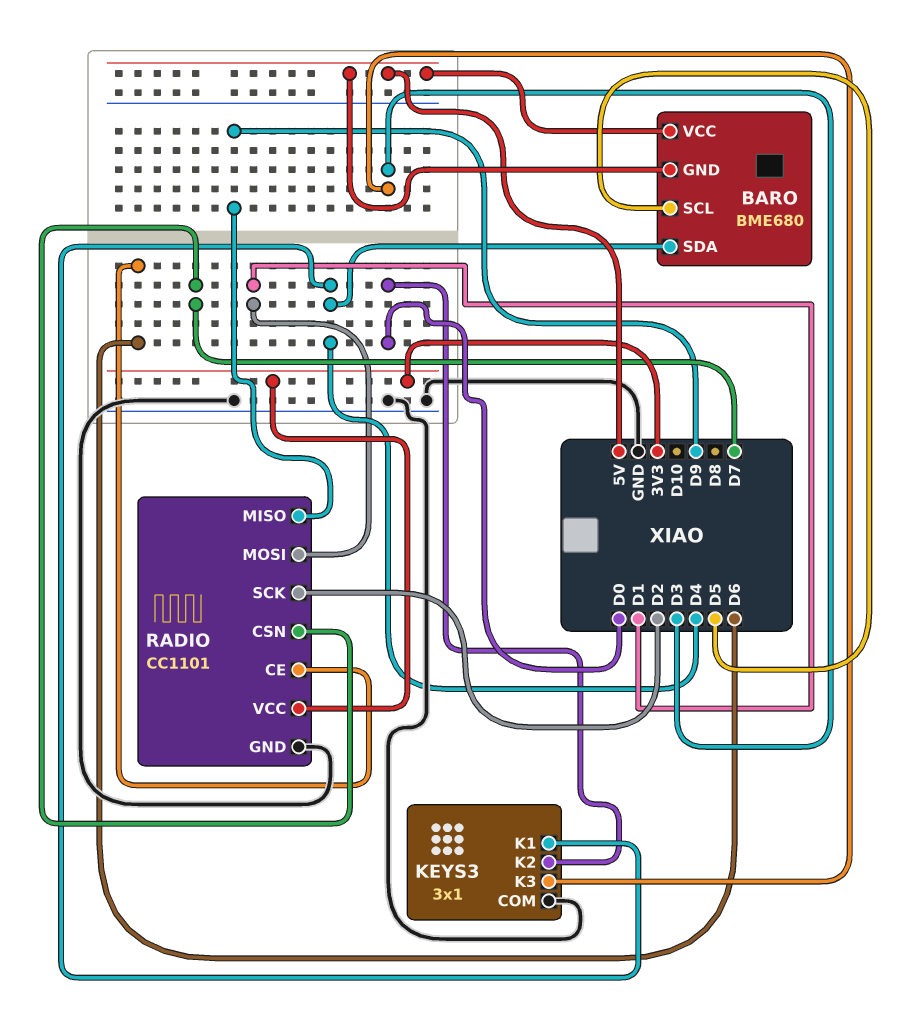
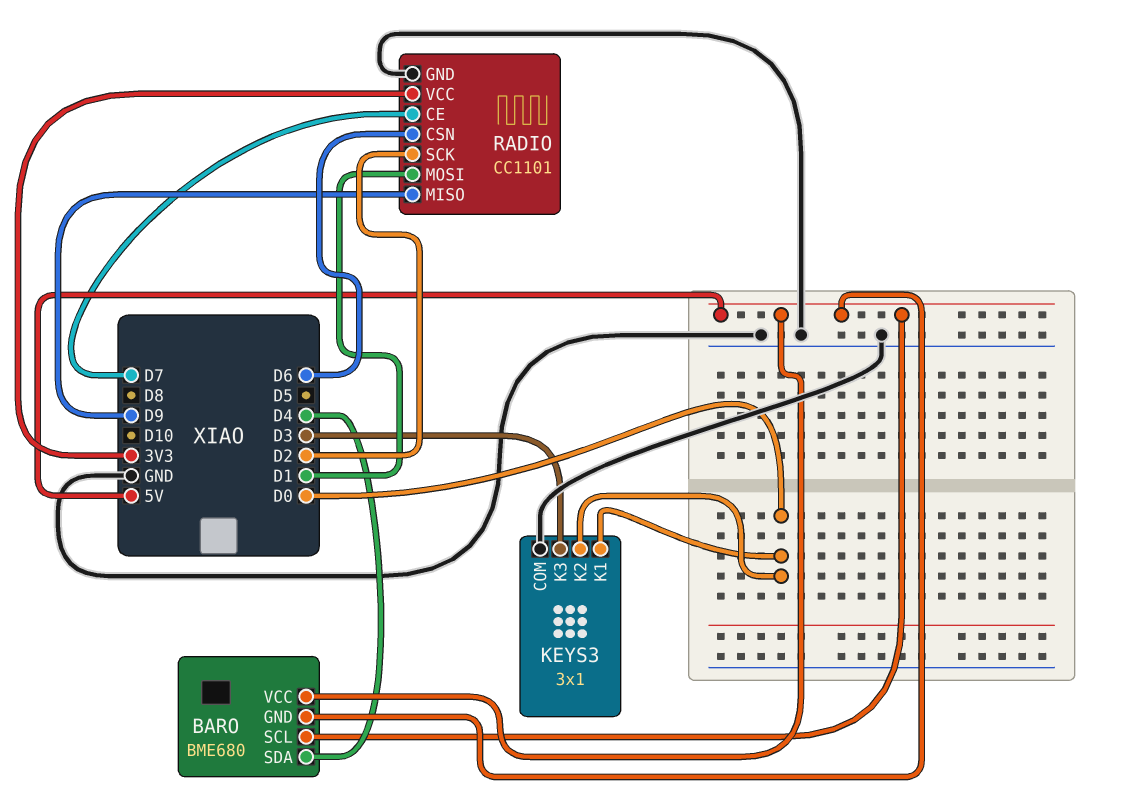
BARO pin SCL: D5 -> 5V
KEYS3 pin K1: D4 -> D0
RADIO pin CE: D6 -> D7
RADIO pin CSN: D7 -> D6

